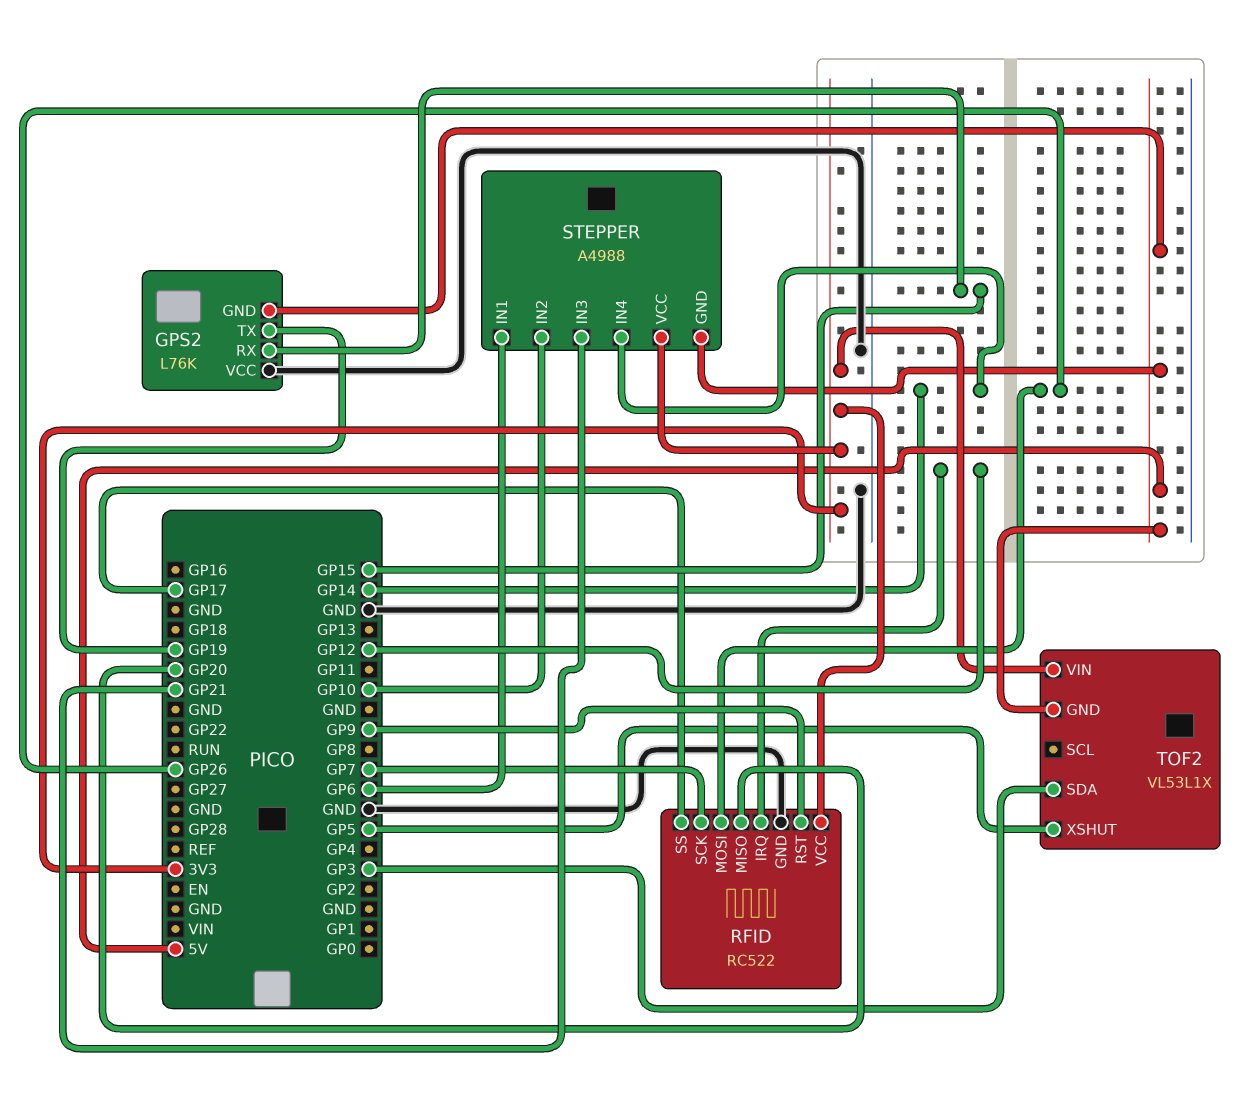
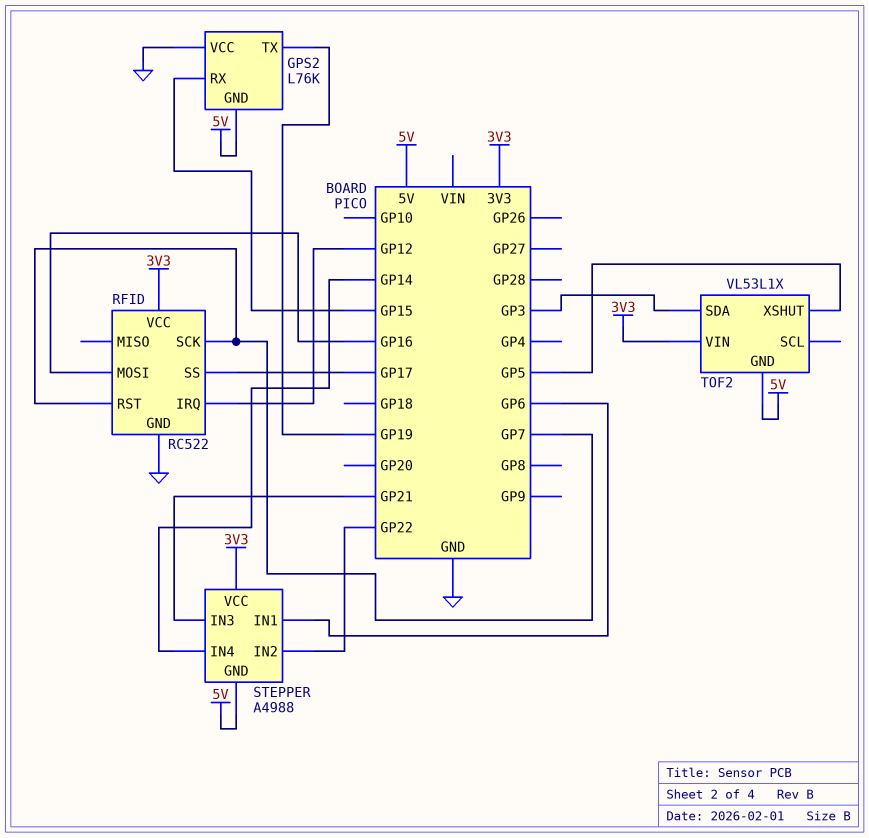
RFID pin MISO: GP20 -> none
RFID pin MOSI: GP26 -> GP16
RFID pin RST: GP9 -> GP7
STEPPER pin IN2: GP10 -> GP22

